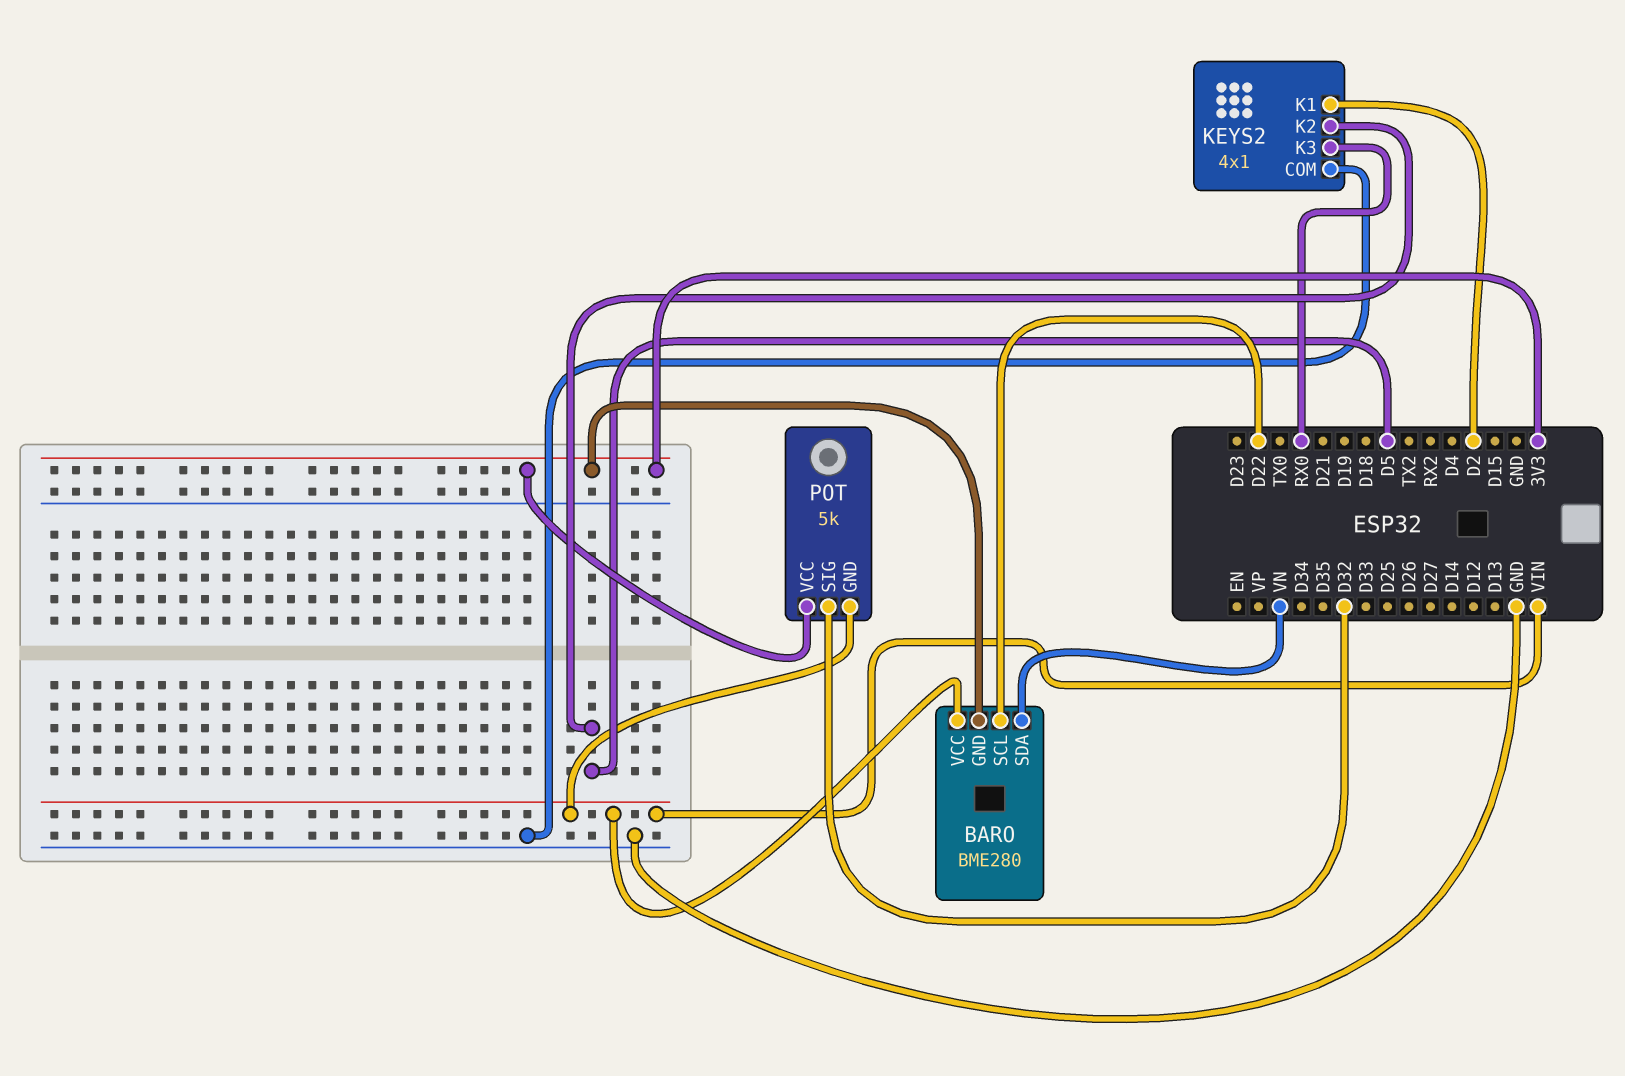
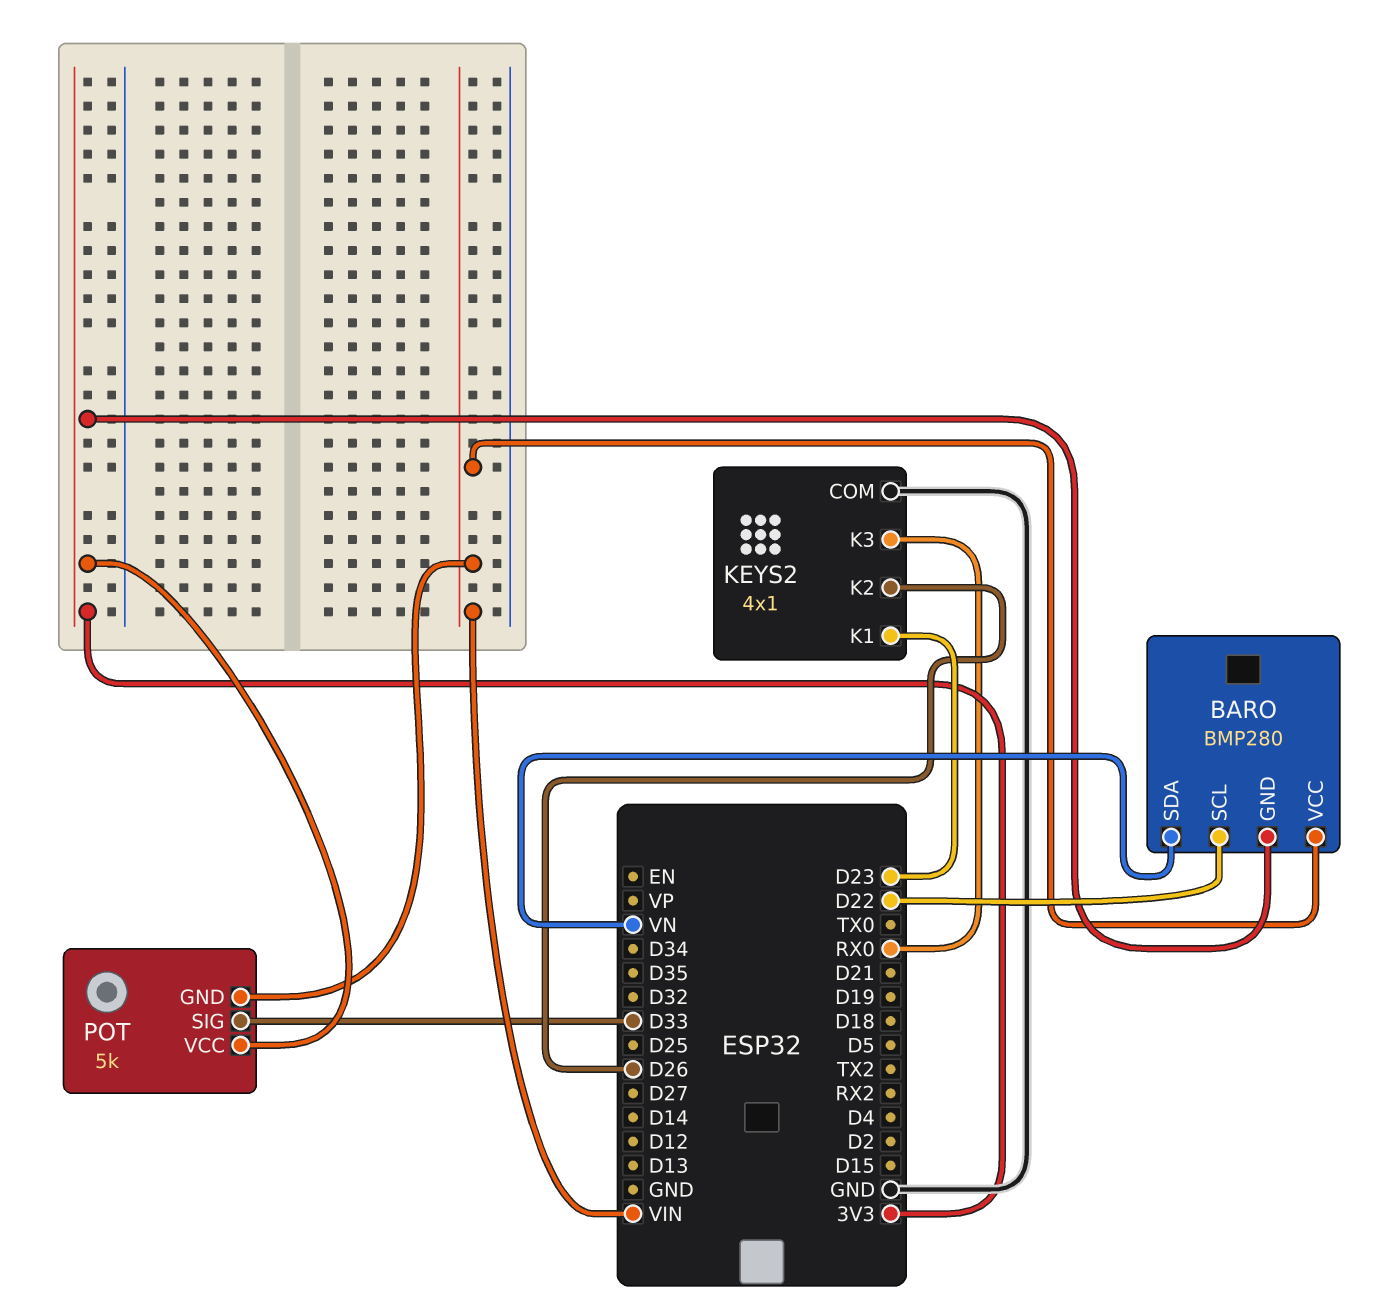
BARO: BME280 -> BMP280
KEYS2 pin K1: D2 -> D23
KEYS2 pin K2: D5 -> D26
POT pin SIG: D32 -> D33

